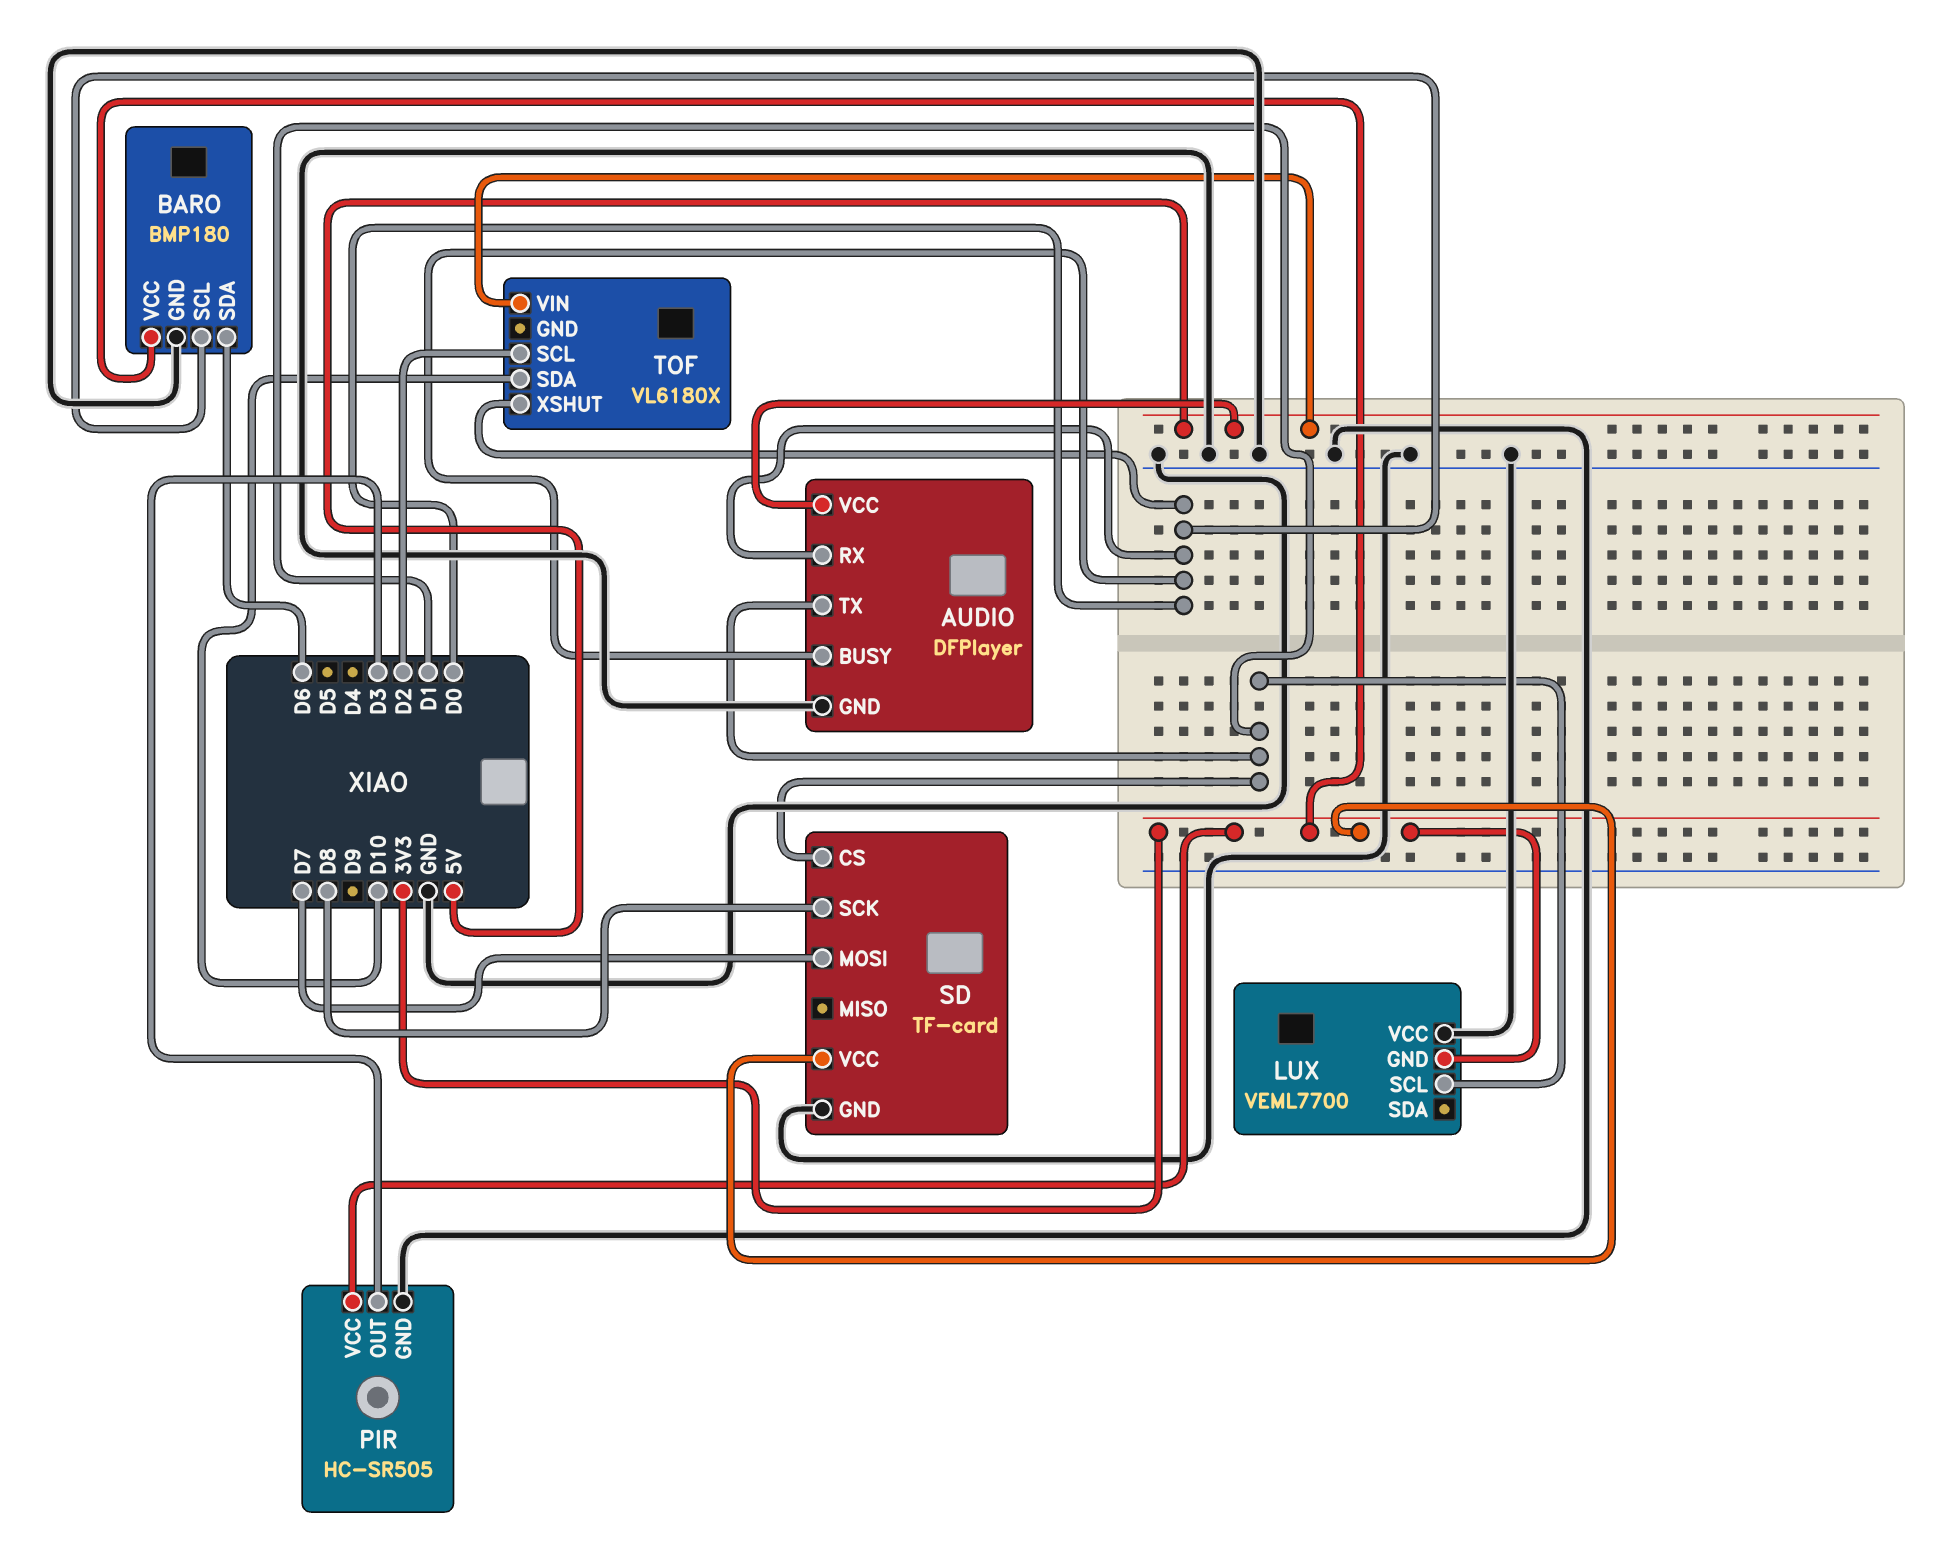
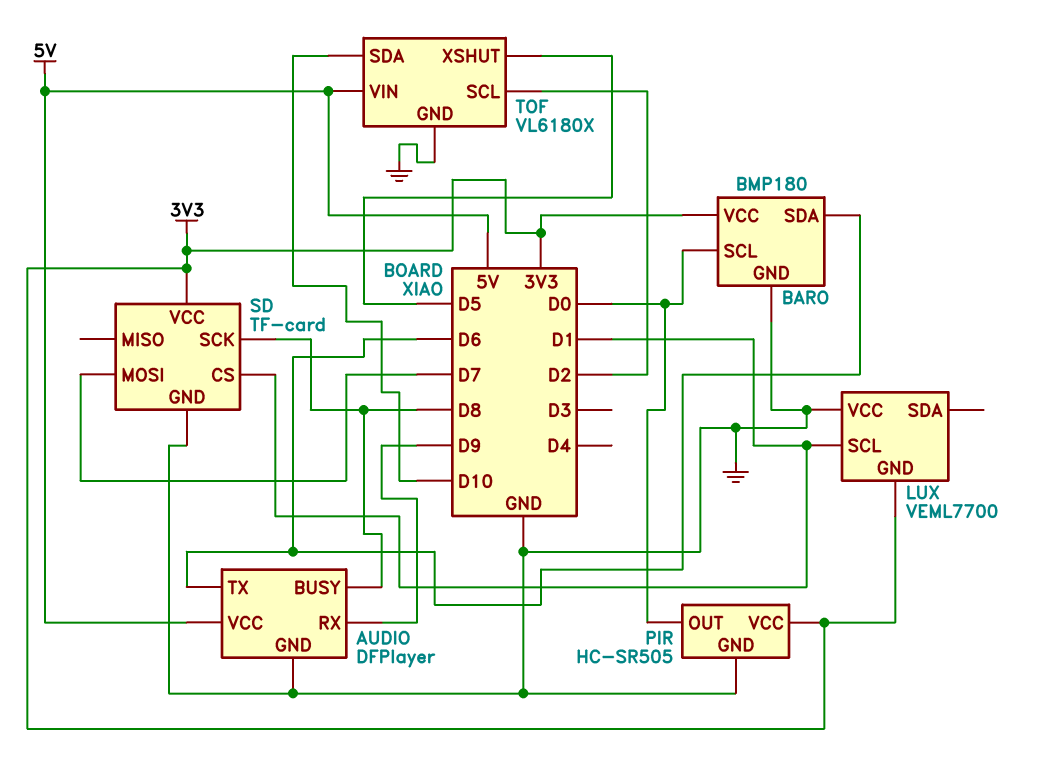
AUDIO pin BUSY: D0 -> D8
AUDIO pin RX: D0 -> D9
AUDIO pin TX: D1 -> D6
PIR pin OUT: D3 -> D0
TOF pin GND: none -> GND
TOF pin XSHUT: D0 -> D5

